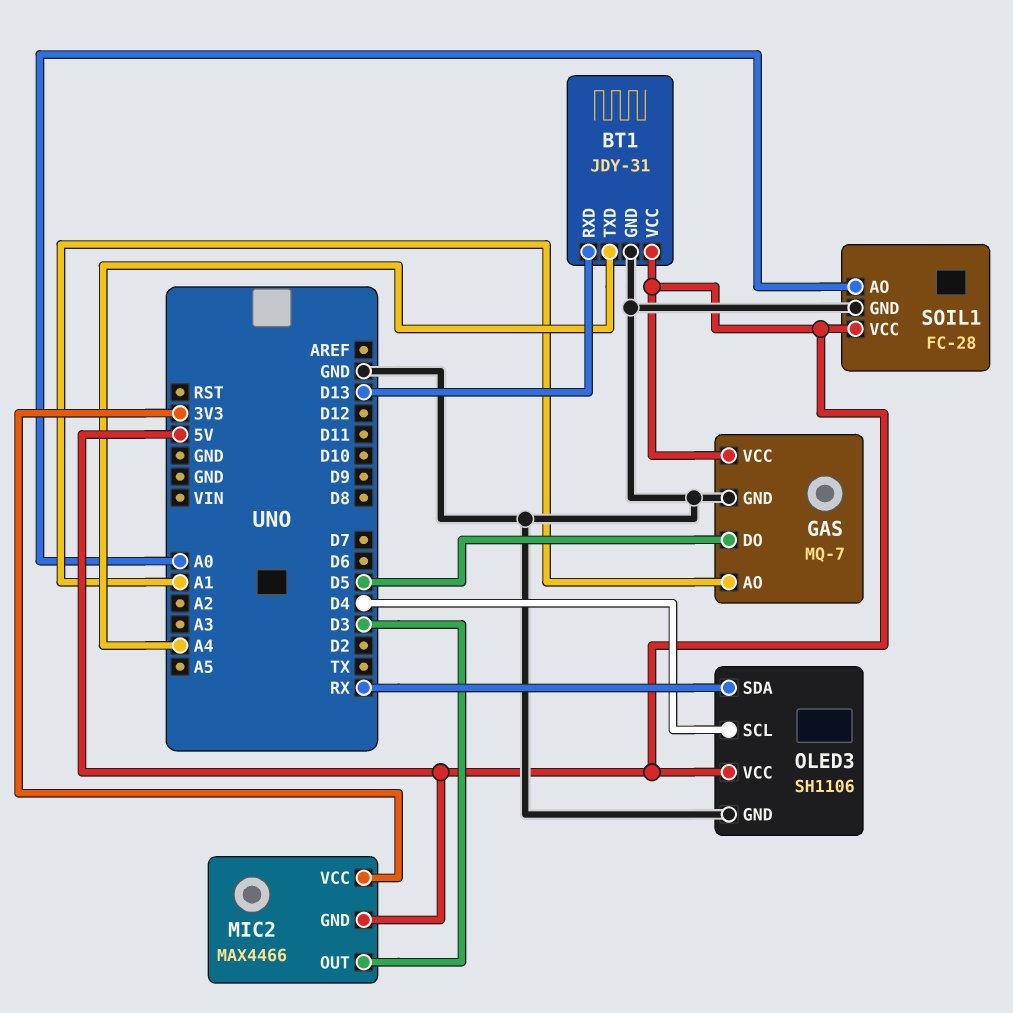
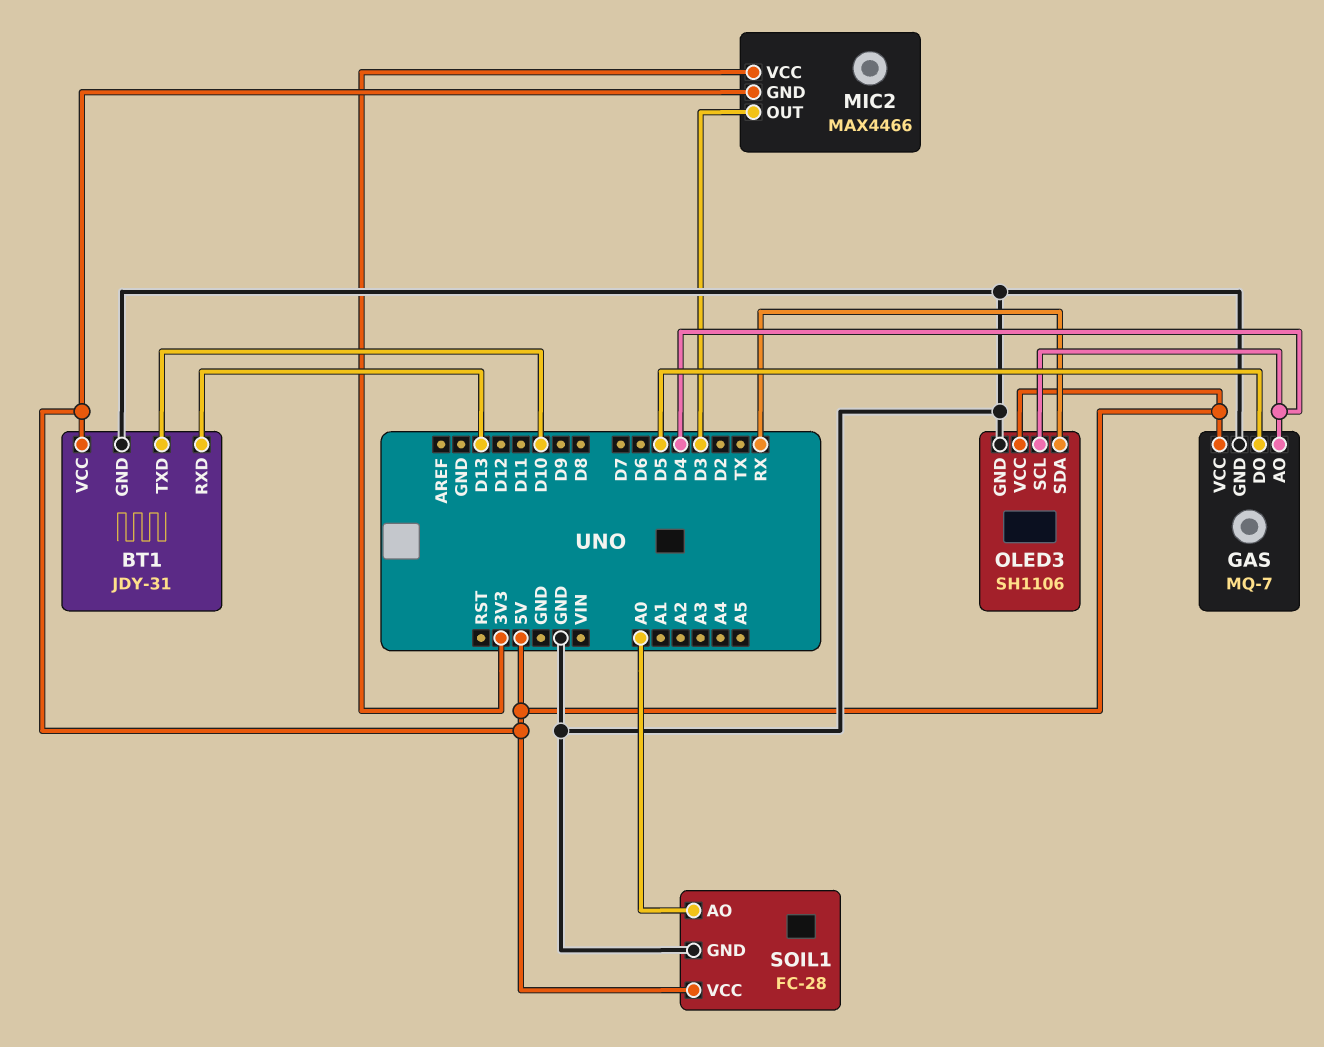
BT1 pin TXD: A4 -> D10
GAS pin AO: A1 -> D4

